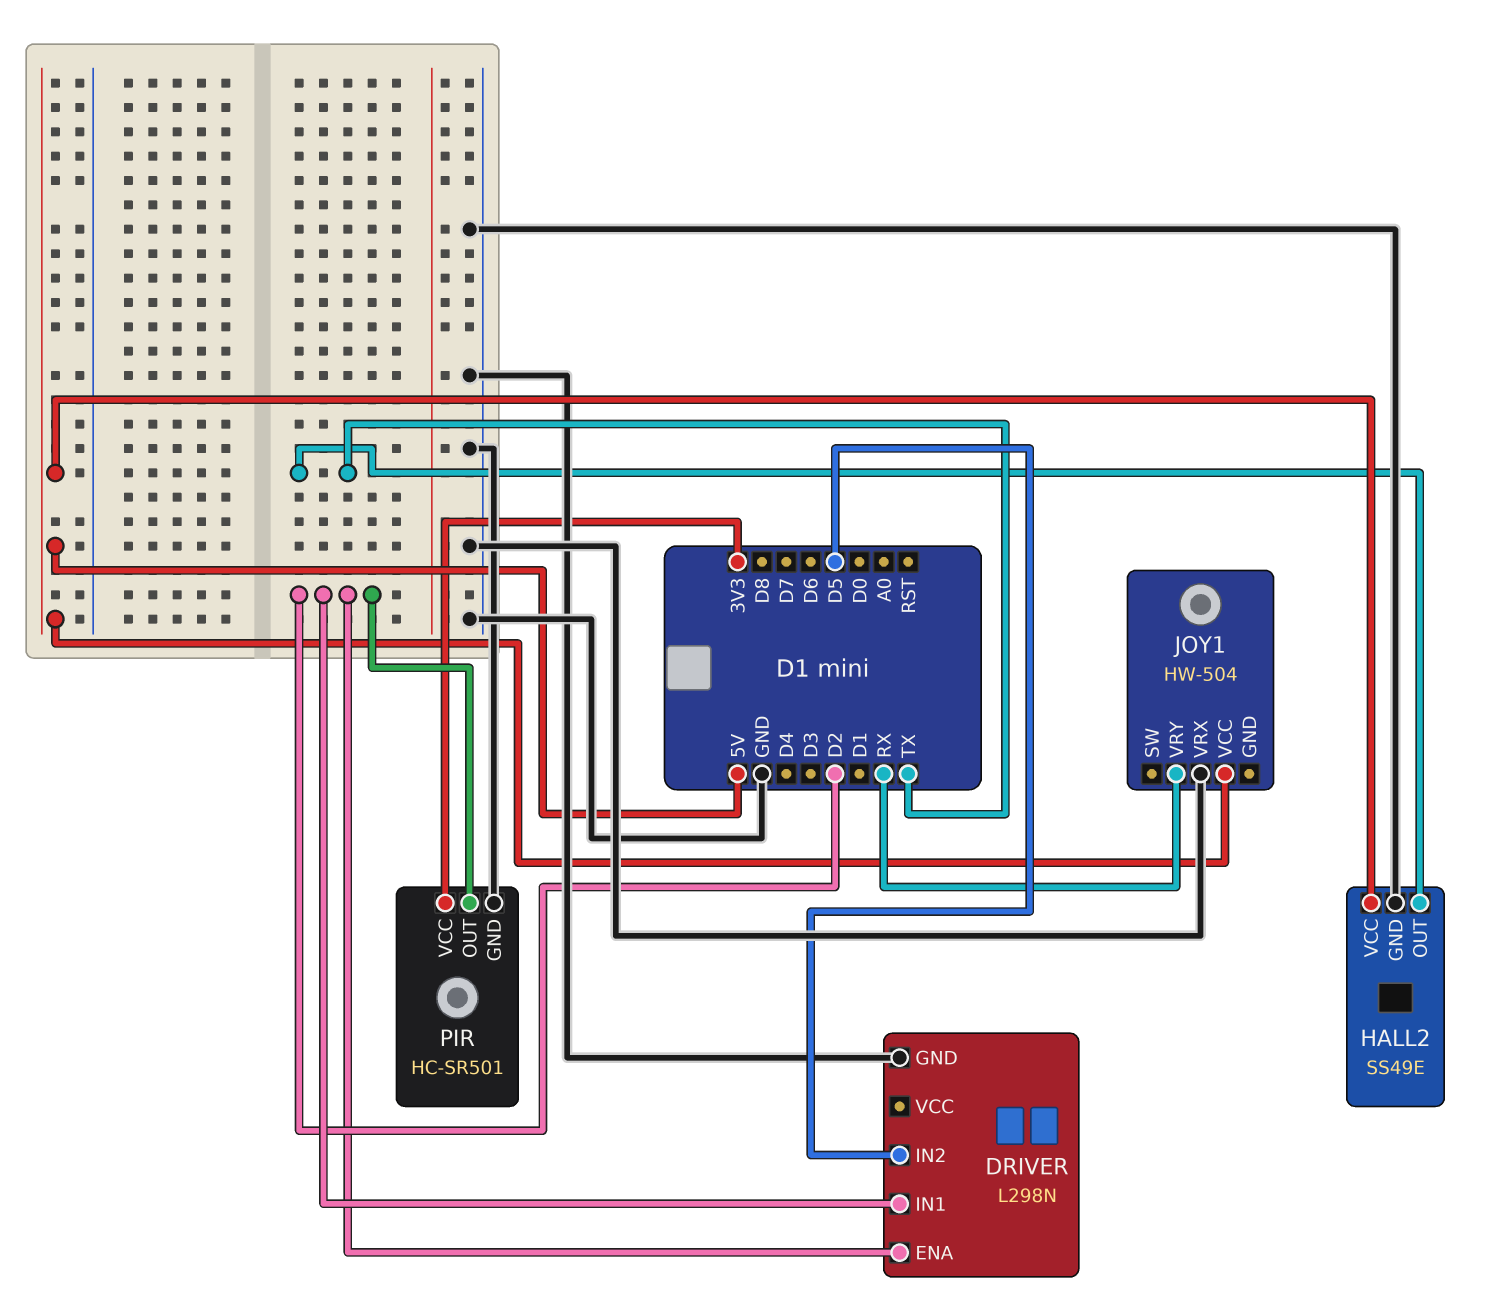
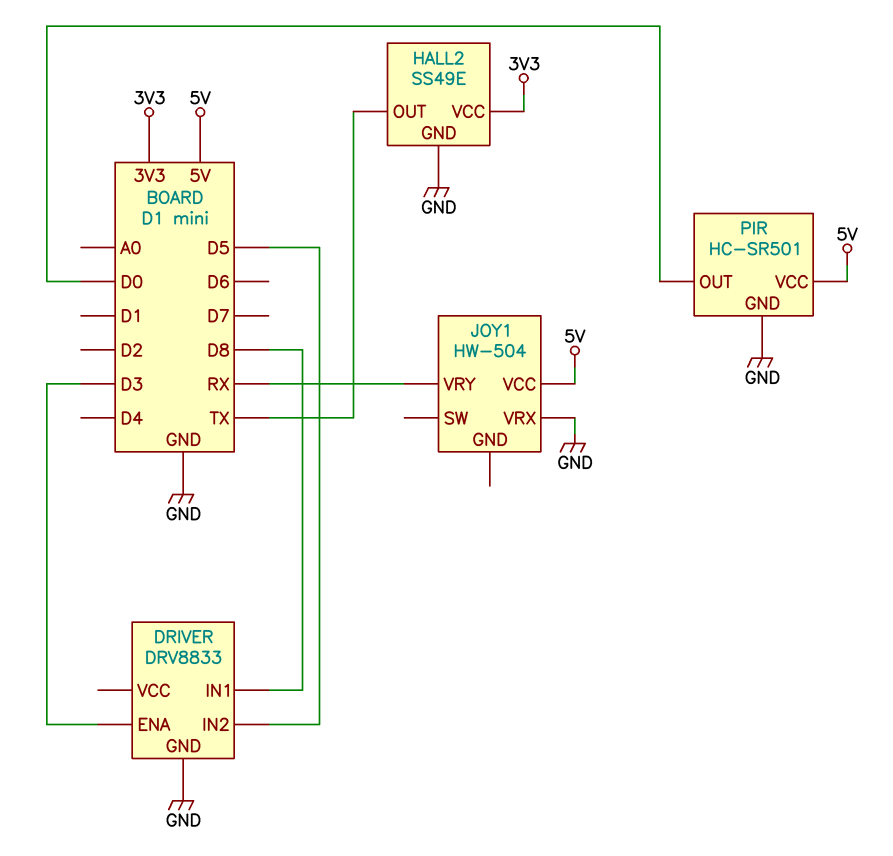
DRIVER: L298N -> DRV8833
DRIVER pin ENA: D2 -> D3
DRIVER pin IN1: D2 -> D8
HALL2 pin VCC: 5V -> 3V3
PIR pin OUT: D2 -> D0
PIR pin VCC: 3V3 -> 5V

